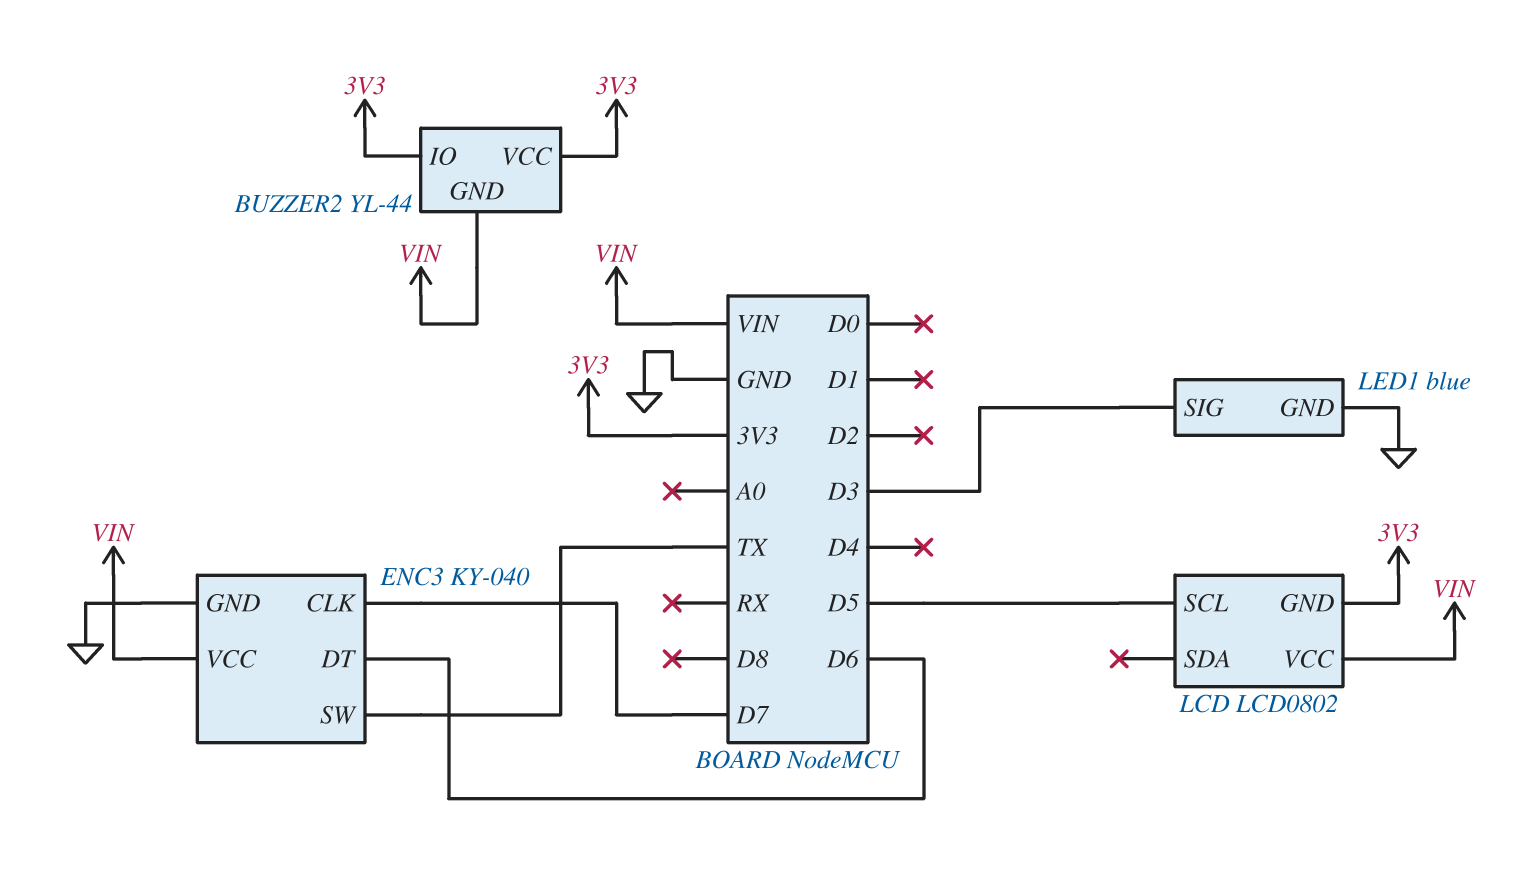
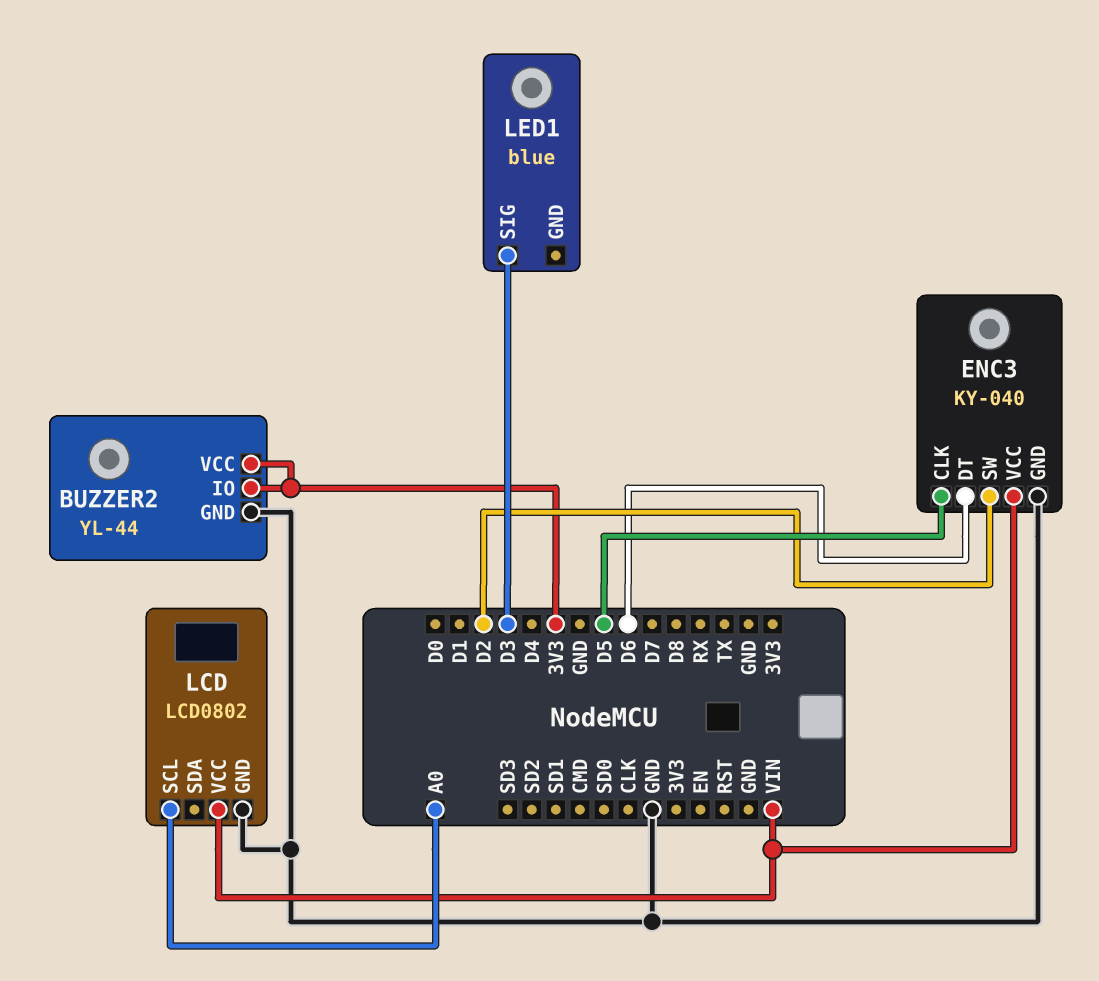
BUZZER2 pin GND: VIN -> GND
ENC3 pin CLK: D7 -> D5
ENC3 pin SW: TX -> D2
LCD pin GND: 3V3 -> GND
LCD pin SCL: D5 -> A0
LED1 pin GND: GND -> none

